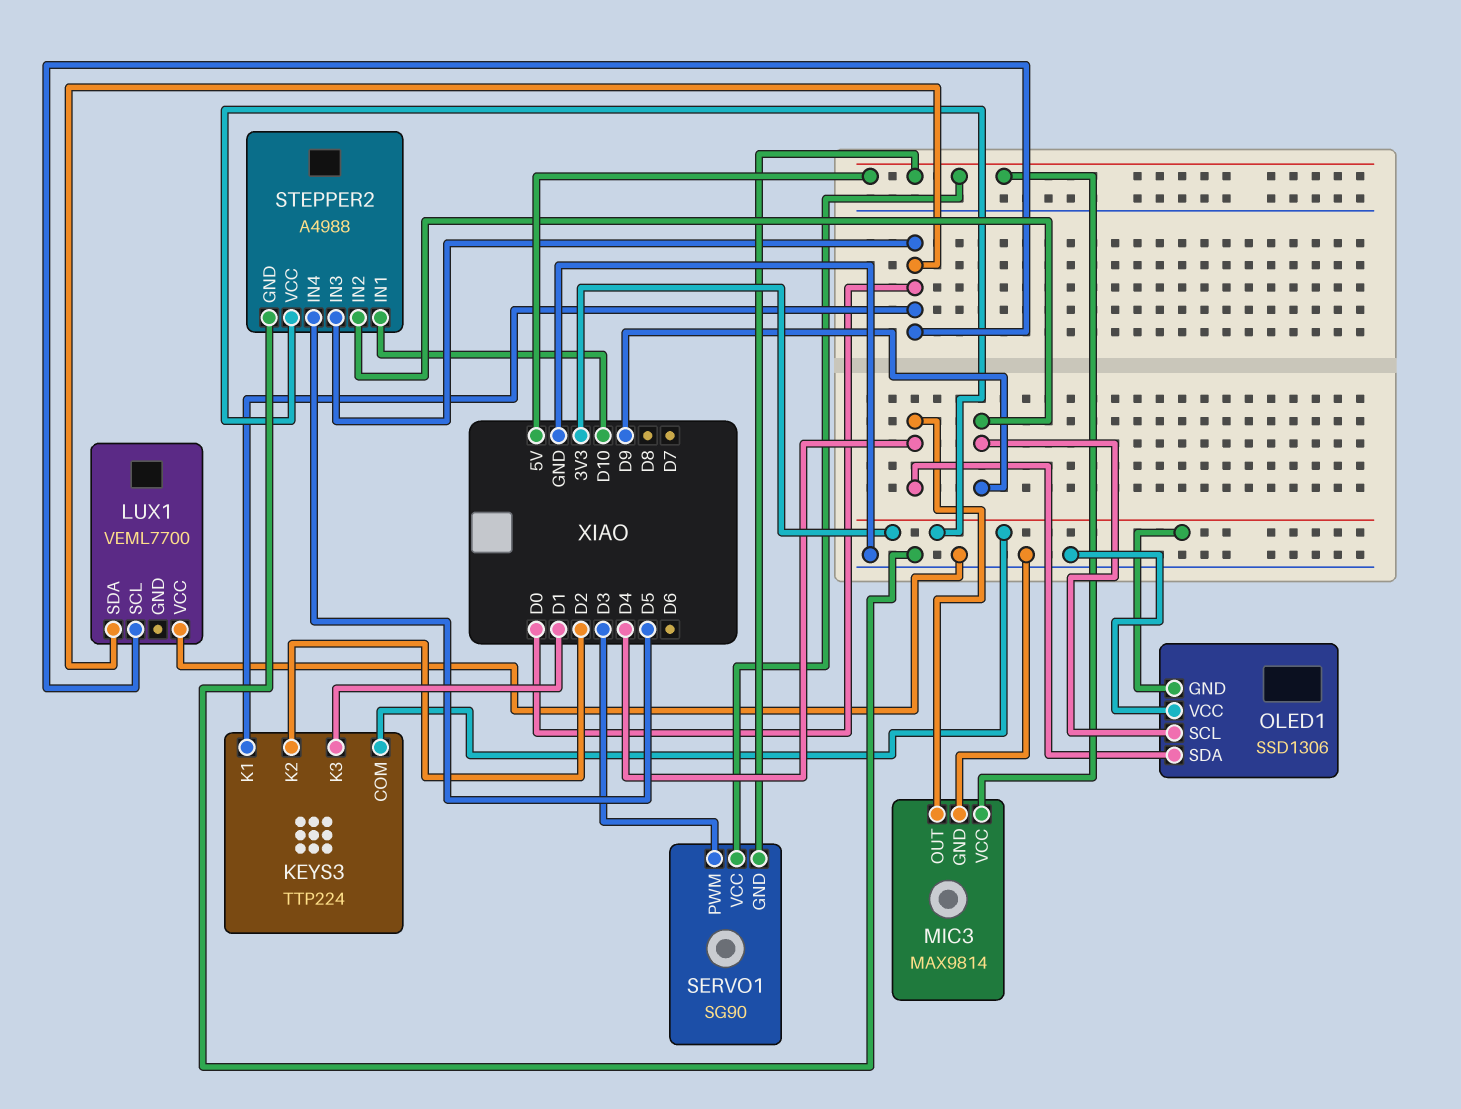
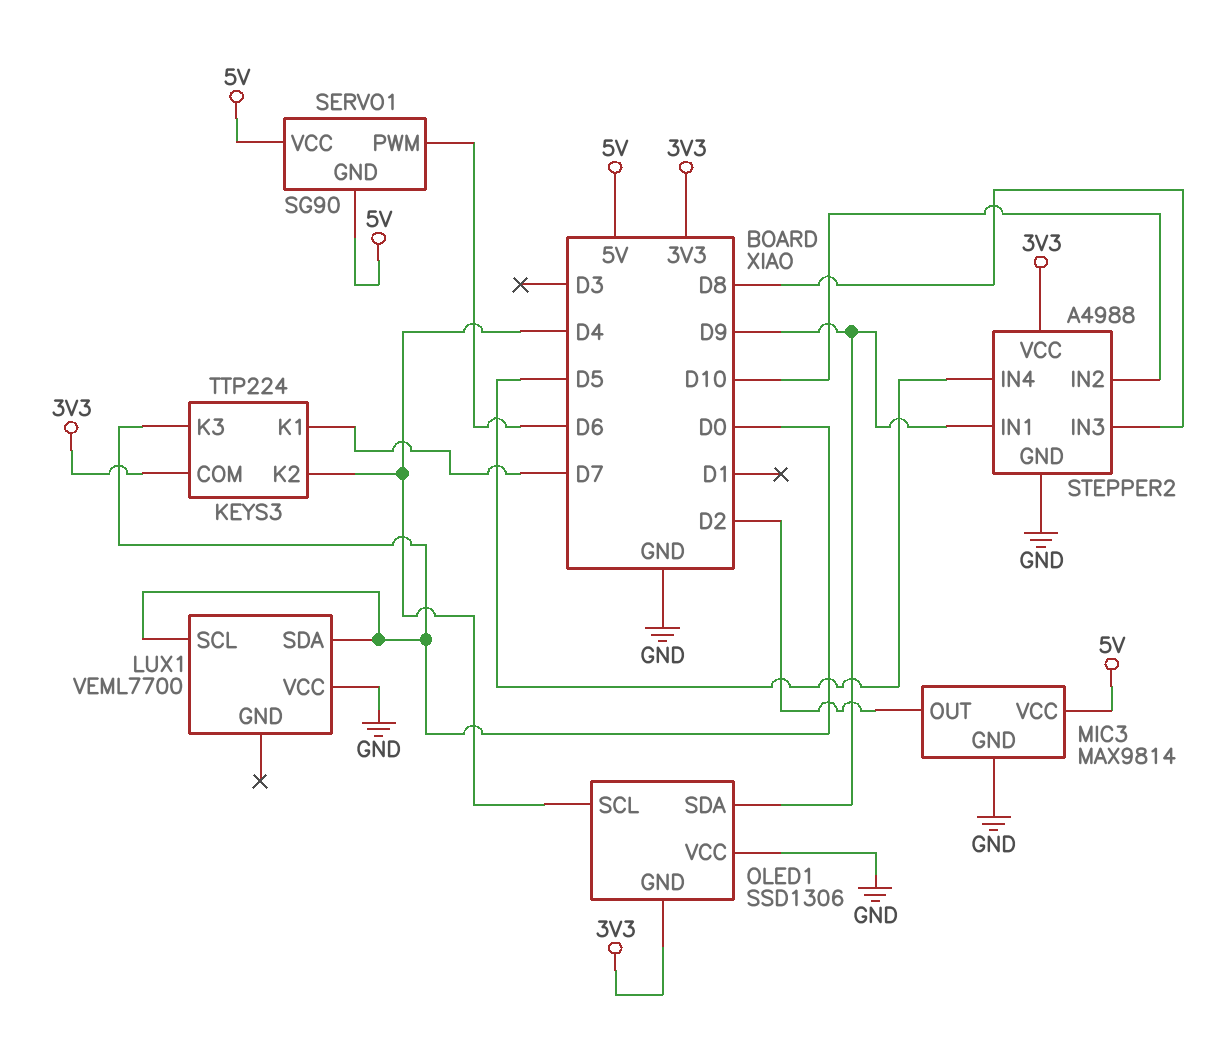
KEYS3 pin K1: D0 -> D7
KEYS3 pin K2: D2 -> D4
KEYS3 pin K3: D1 -> D0
MIC3 pin OUT: D4 -> D2
OLED1 pin SCL: D9 -> D4
OLED1 pin SDA: D4 -> D9
SERVO1 pin PWM: D3 -> D6
STEPPER2 pin IN1: D10 -> D9
STEPPER2 pin IN2: D9 -> D10
STEPPER2 pin IN3: D0 -> D8

